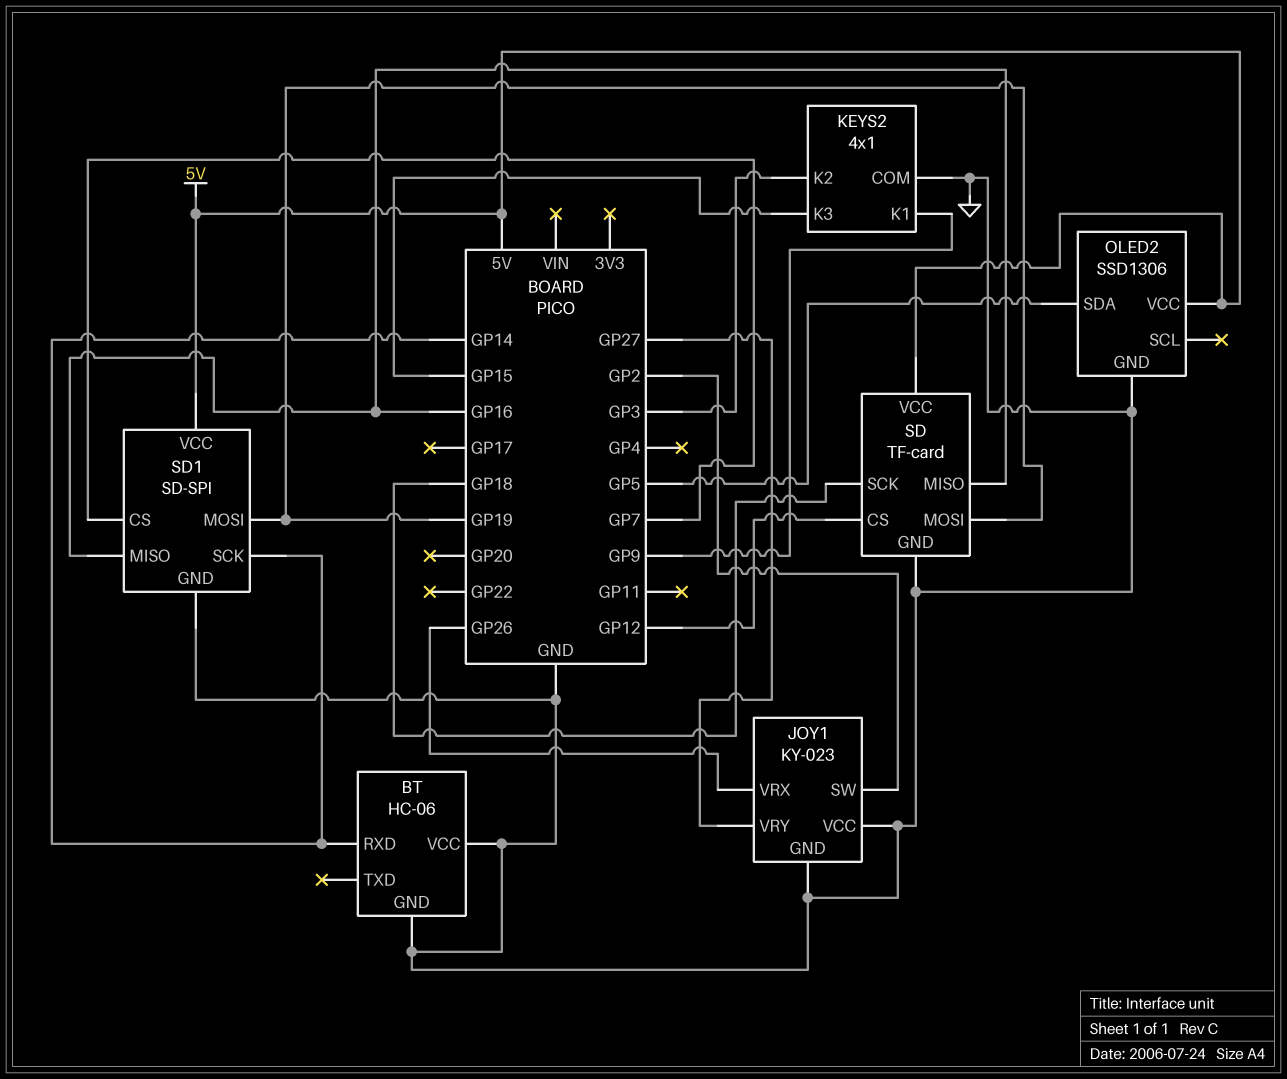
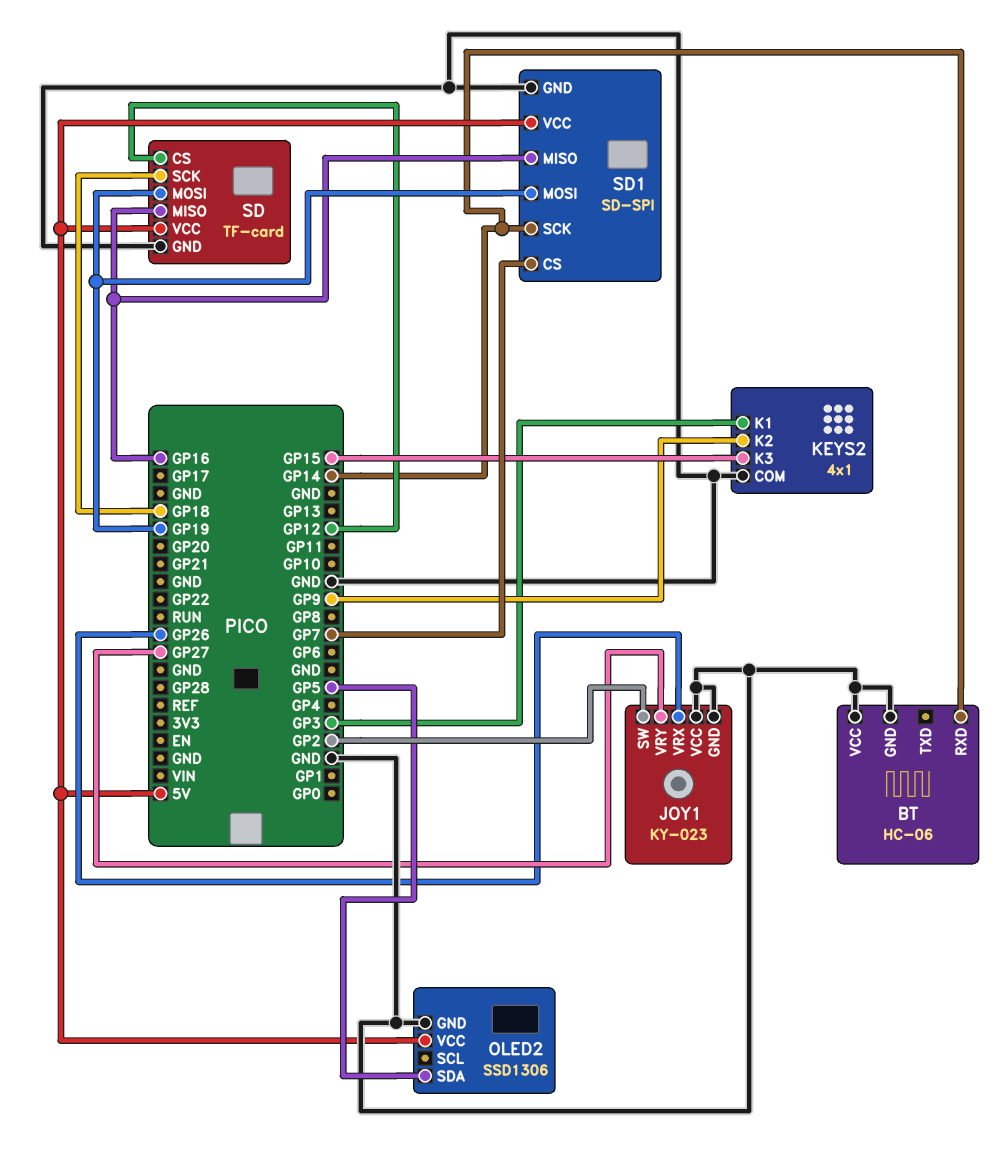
KEYS2 pin K1: GP9 -> GP3
KEYS2 pin K2: GP3 -> GP9

